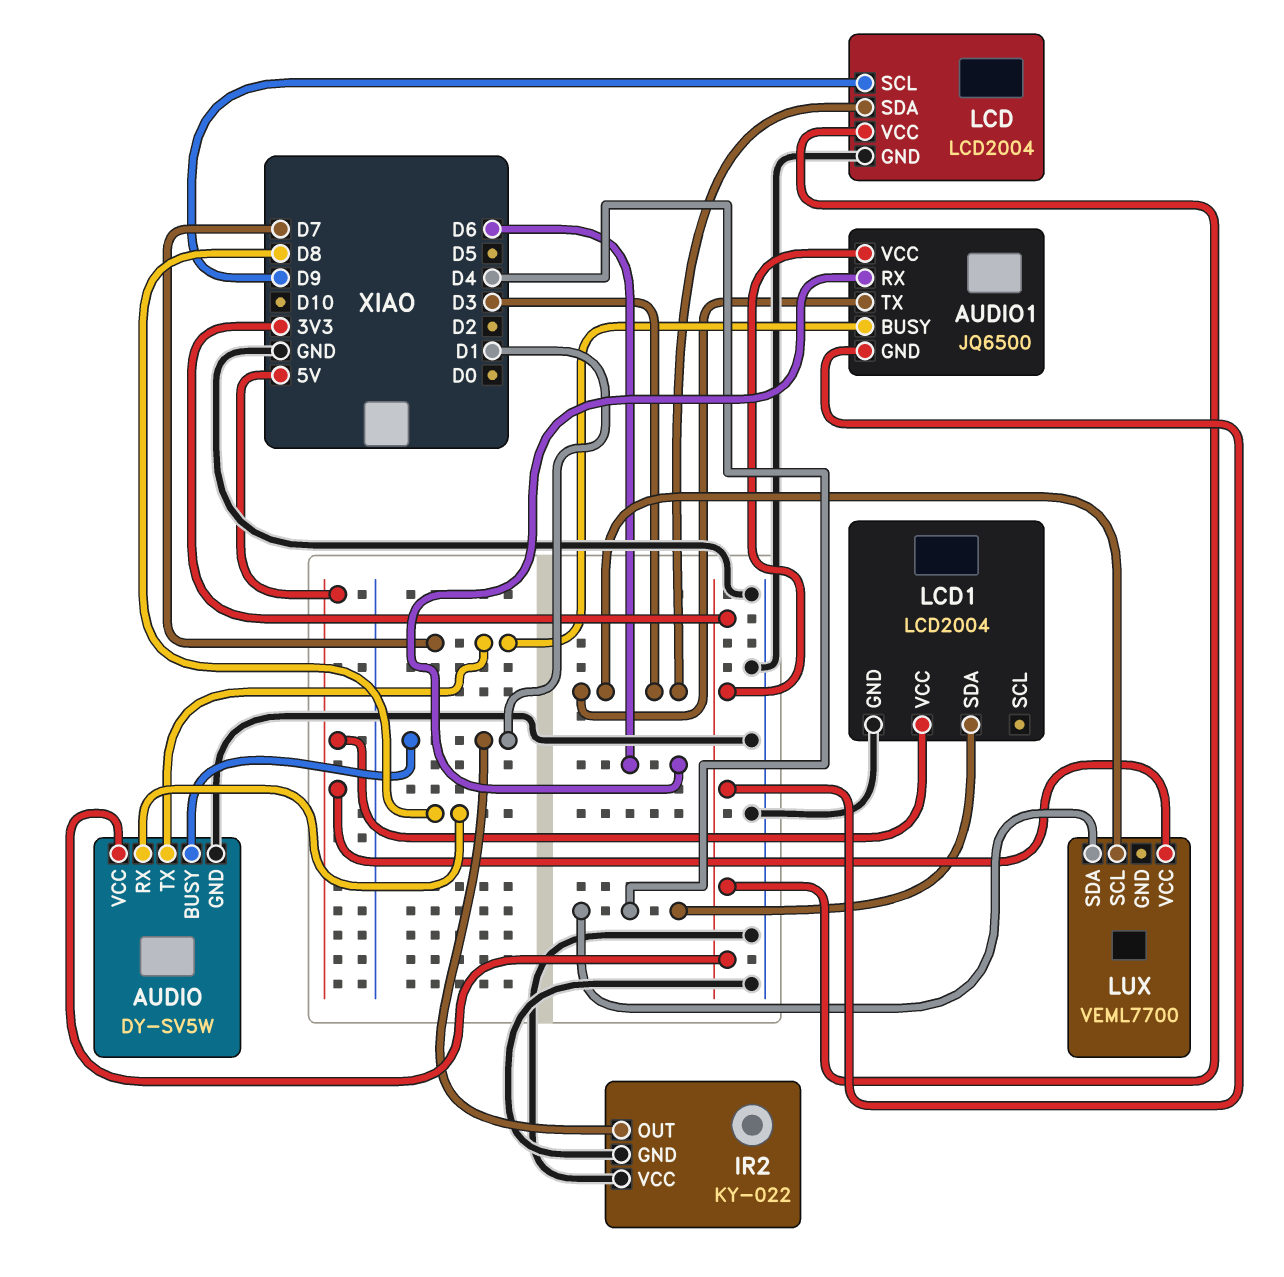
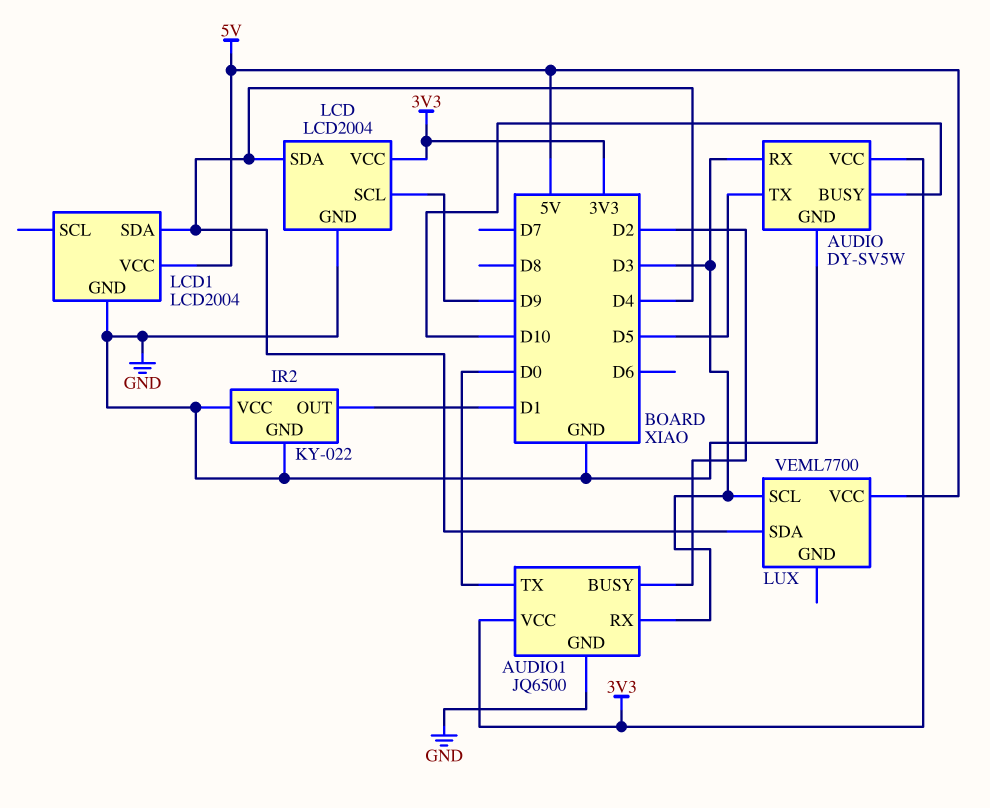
AUDIO pin BUSY: D1 -> D10
AUDIO pin RX: D8 -> D3
AUDIO pin TX: D7 -> D5
AUDIO1 pin BUSY: D7 -> D2
AUDIO1 pin GND: 3V3 -> GND
AUDIO1 pin RX: D6 -> D3
AUDIO1 pin TX: D3 -> D0
LCD pin SDA: D3 -> D4

